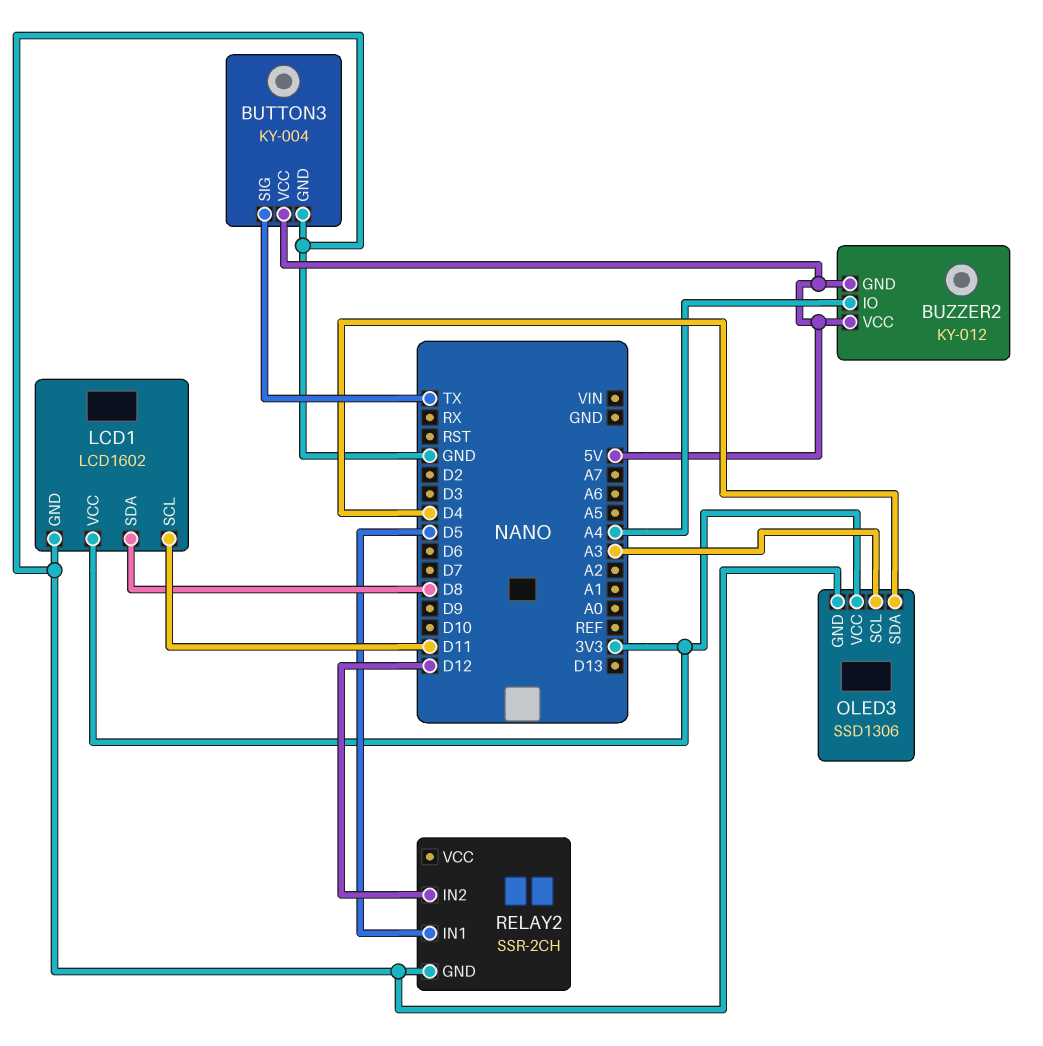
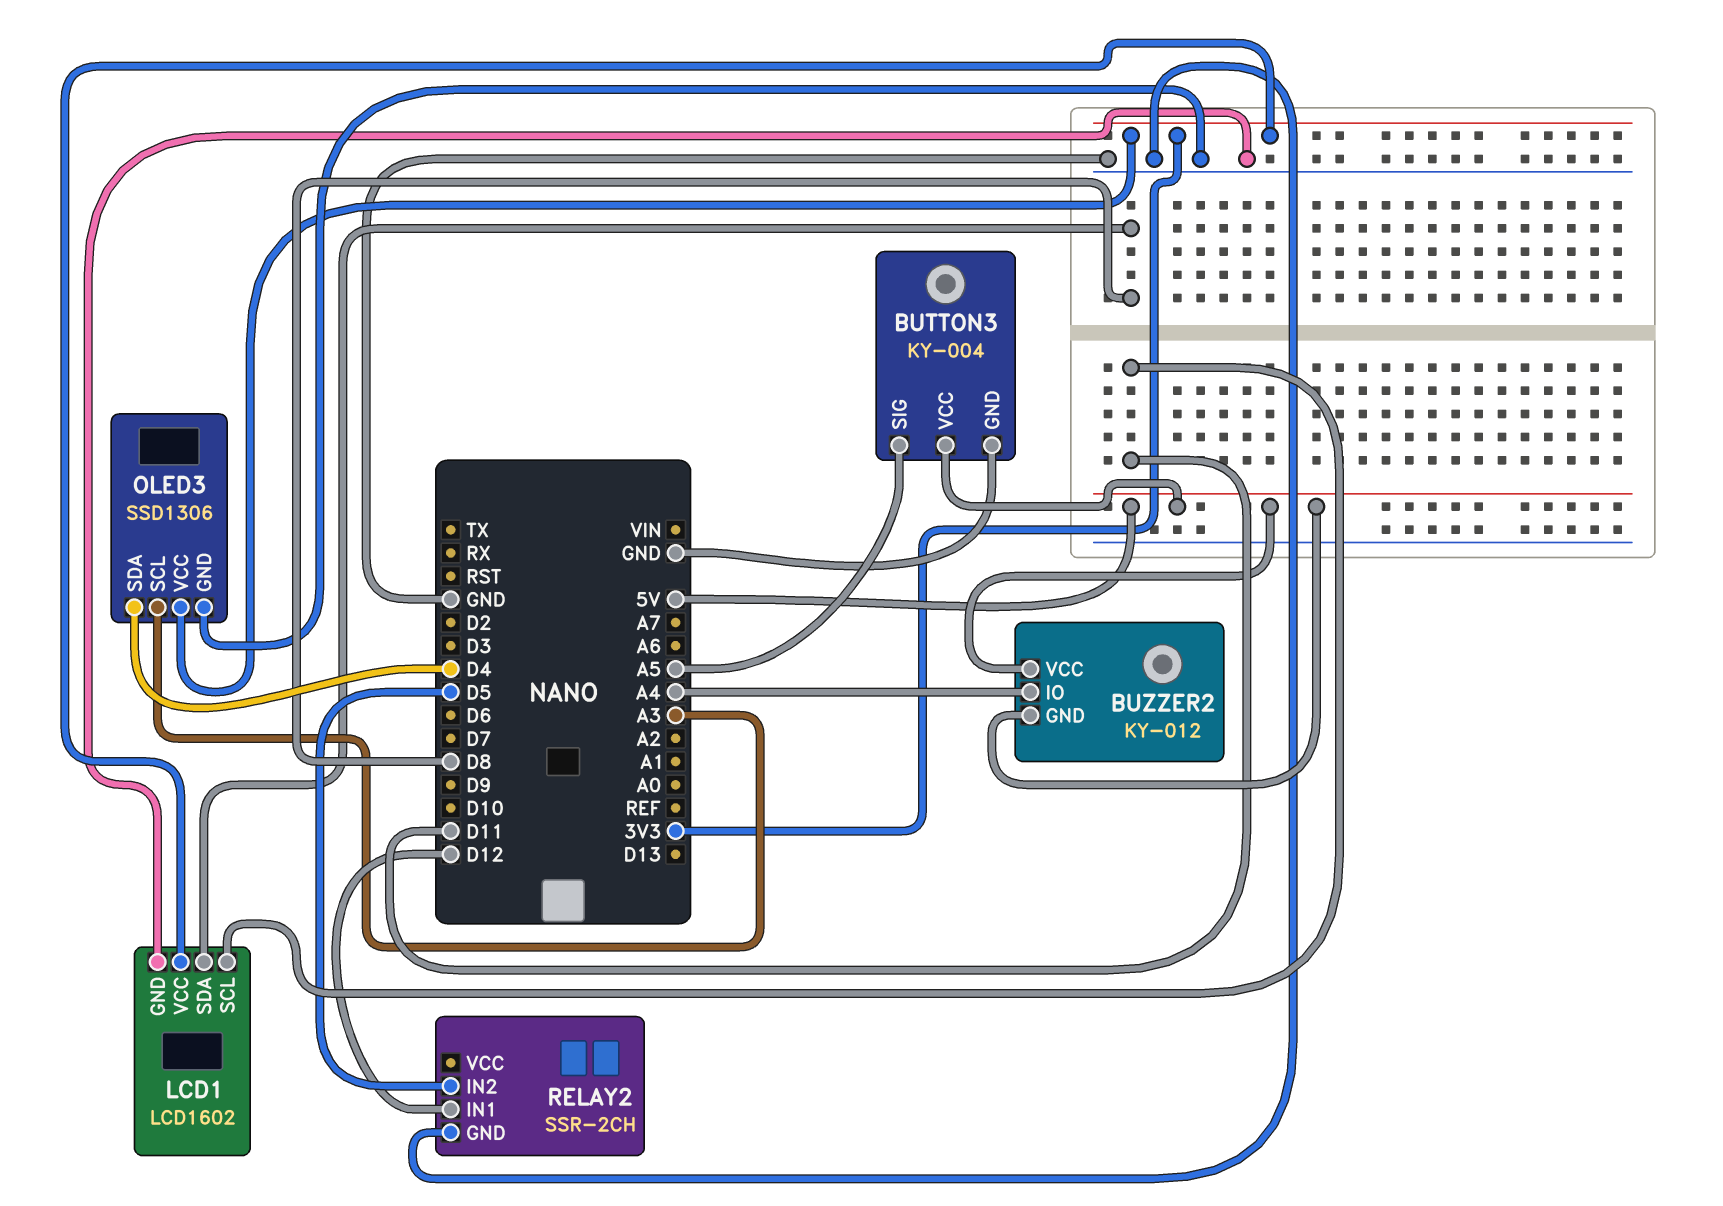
BUTTON3 pin SIG: TX -> A5
RELAY2 pin IN1: D5 -> D12
RELAY2 pin IN2: D12 -> D5

